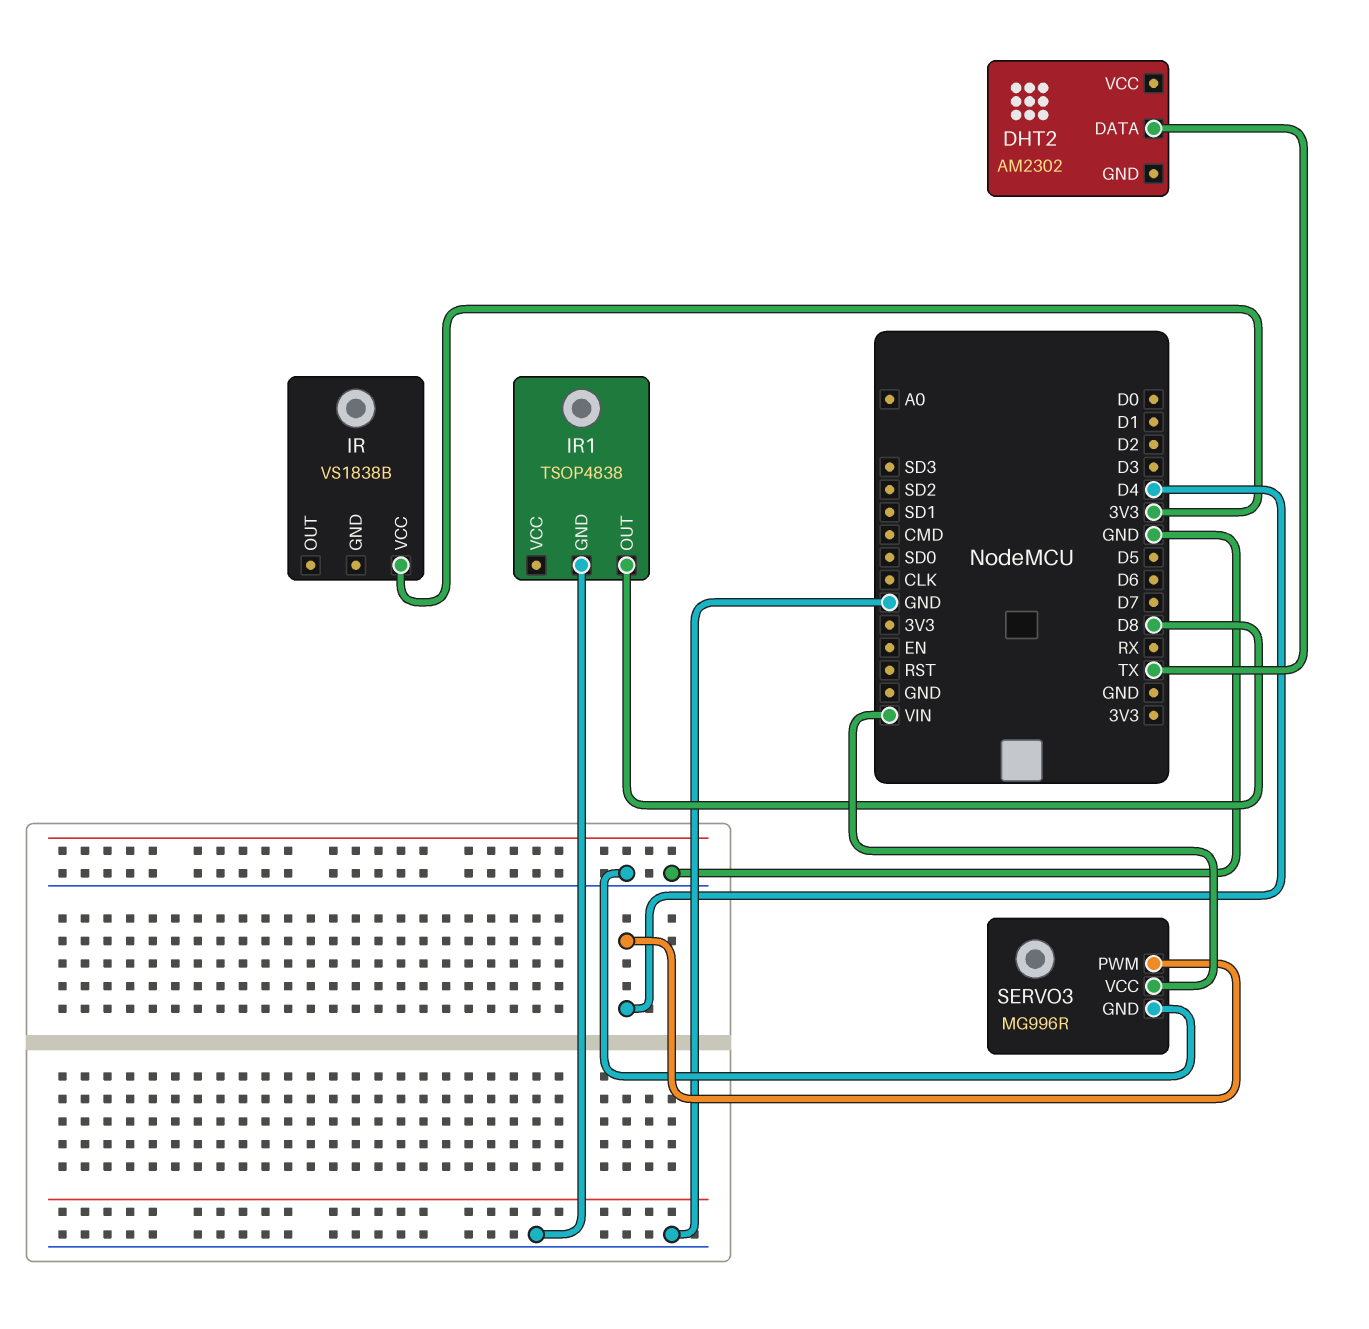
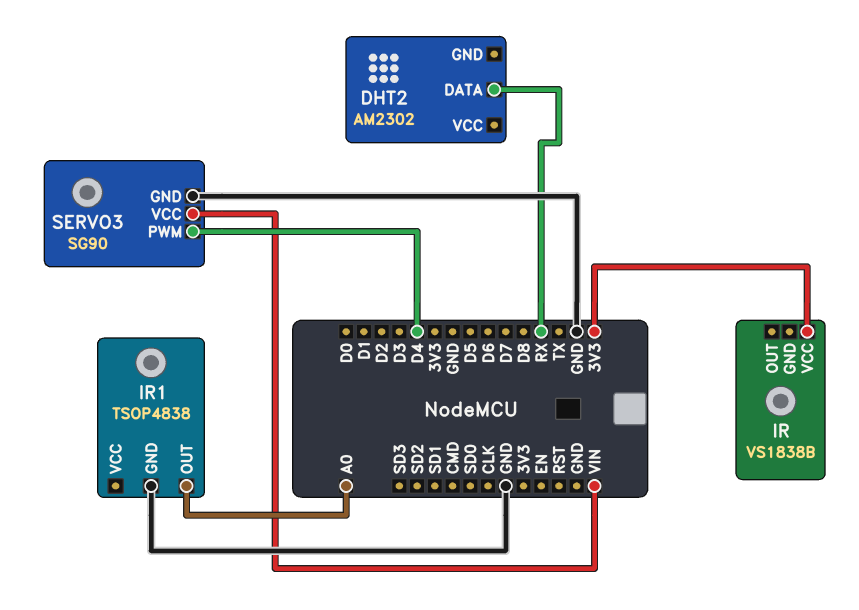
DHT2 pin DATA: TX -> RX
IR1 pin OUT: D8 -> A0
SERVO3: MG996R -> SG90

